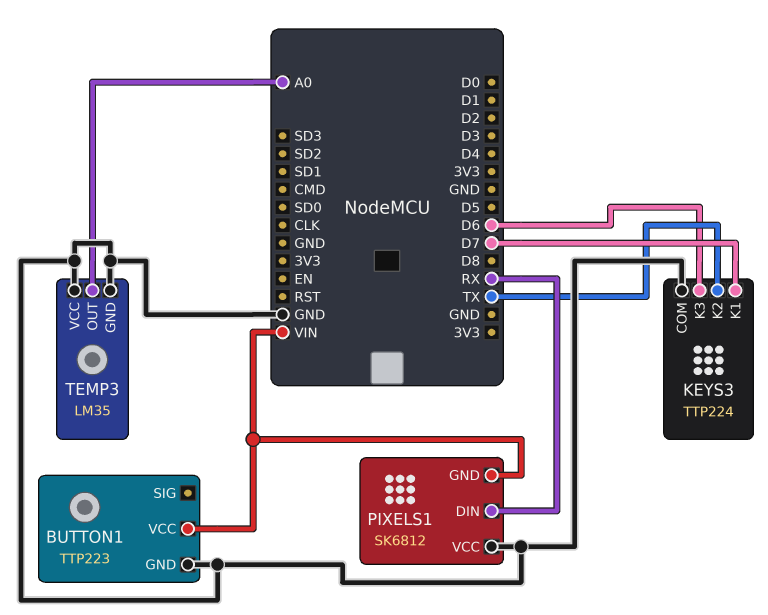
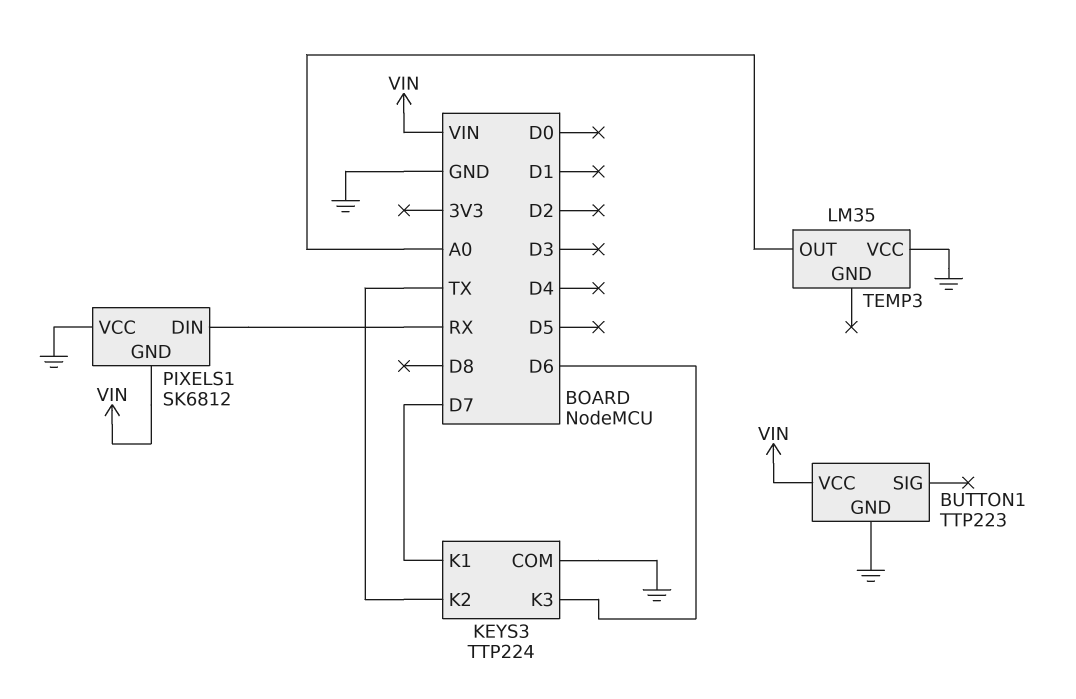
TEMP3 pin GND: GND -> none

